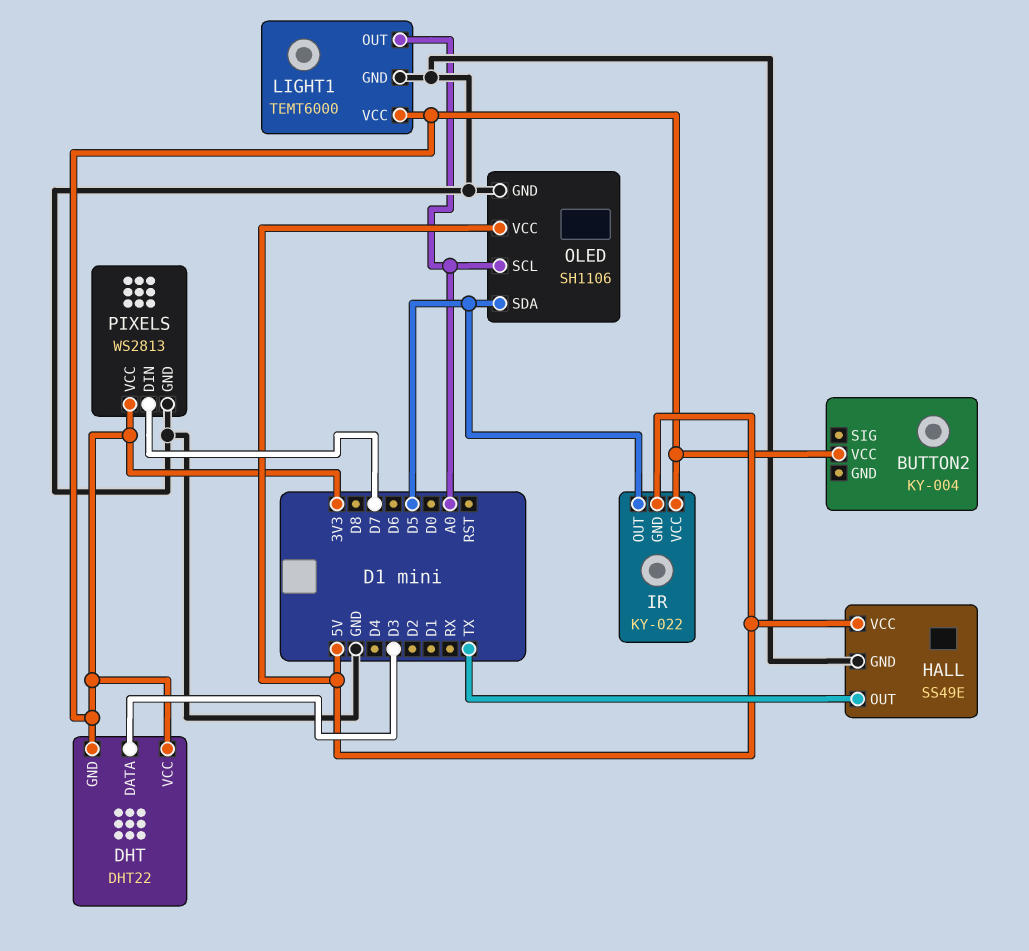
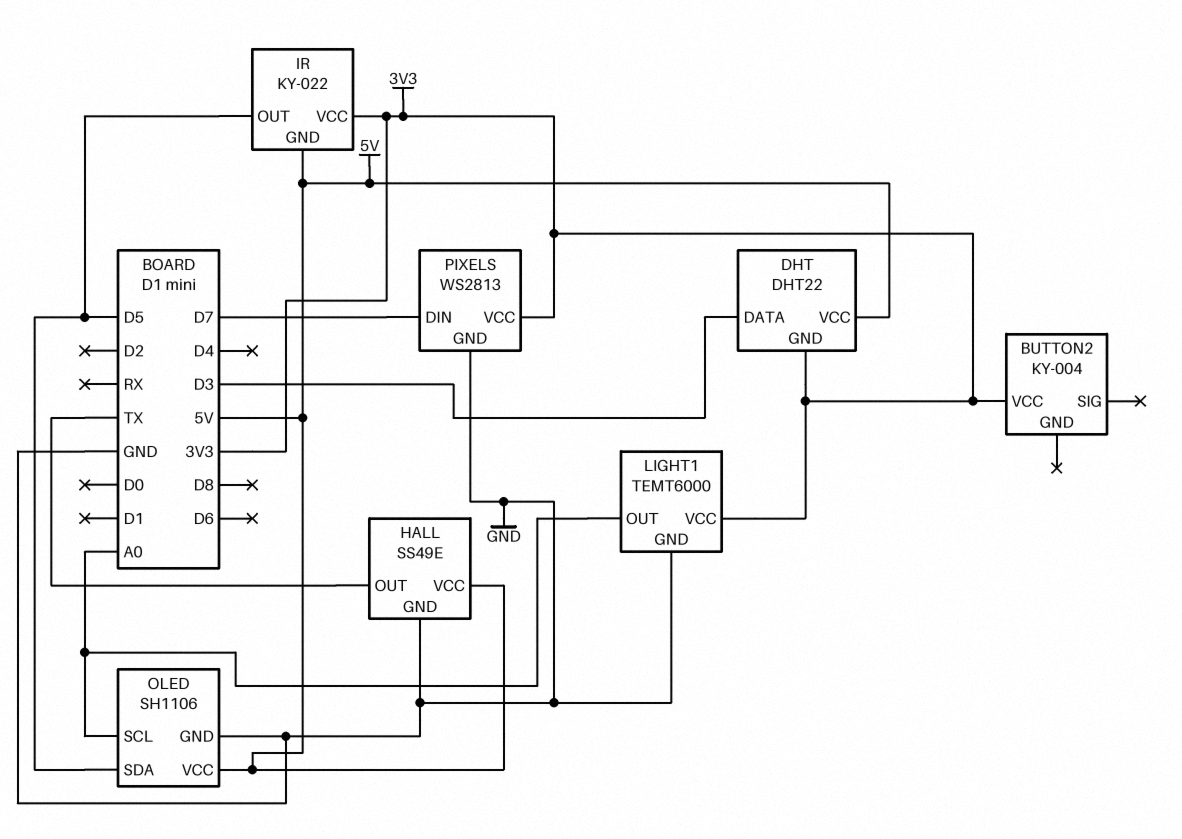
DHT pin VCC: 3V3 -> 5V

